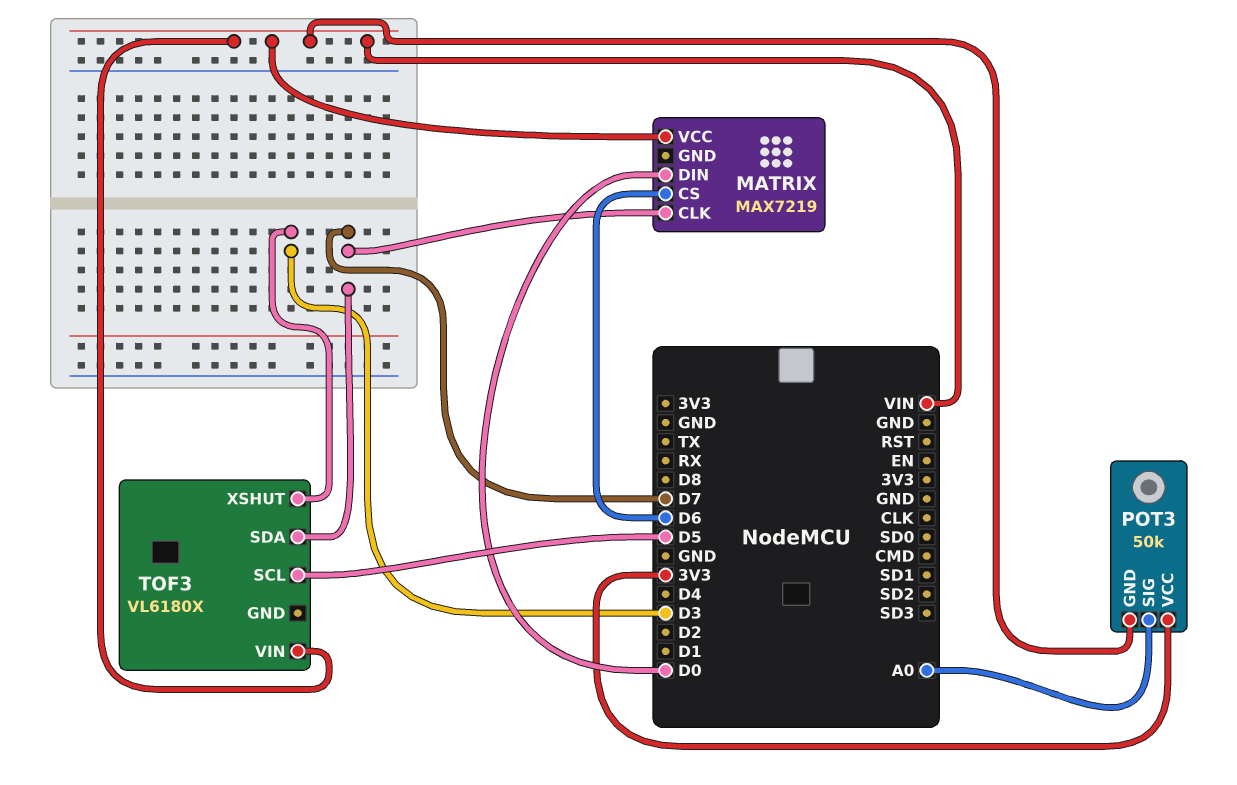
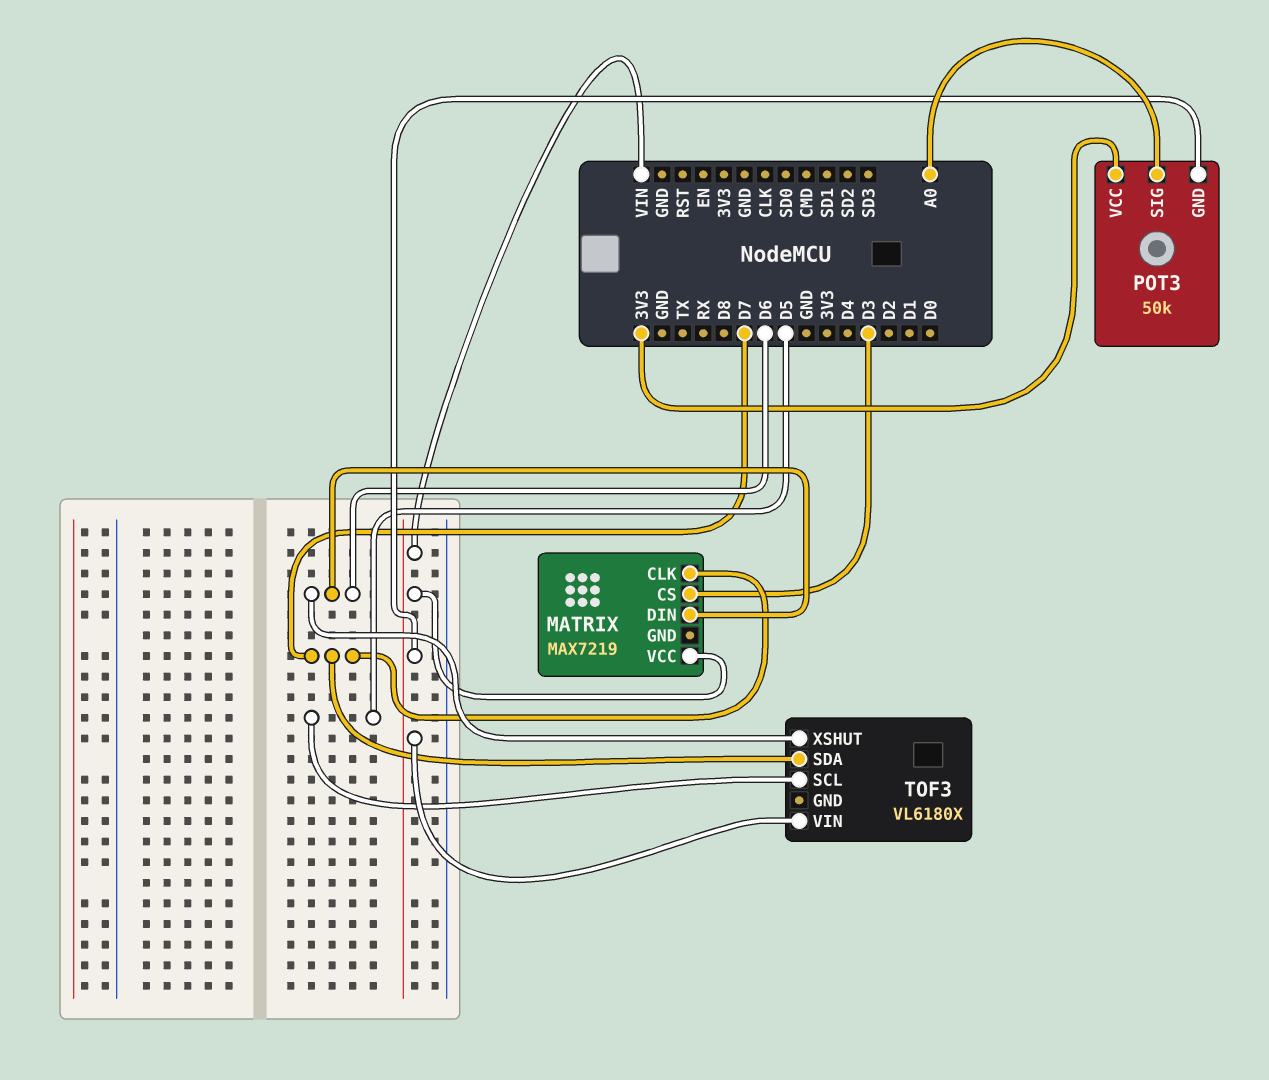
MATRIX pin CS: D6 -> D3
MATRIX pin DIN: D0 -> D6
TOF3 pin XSHUT: D3 -> D6

